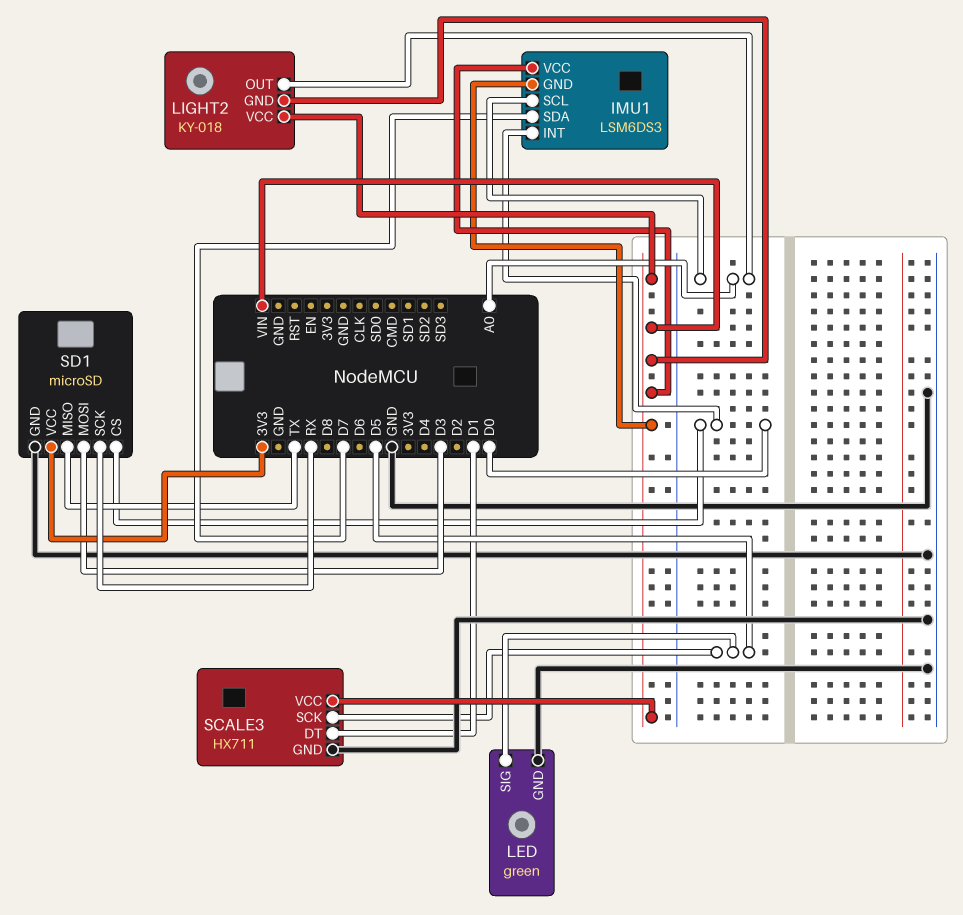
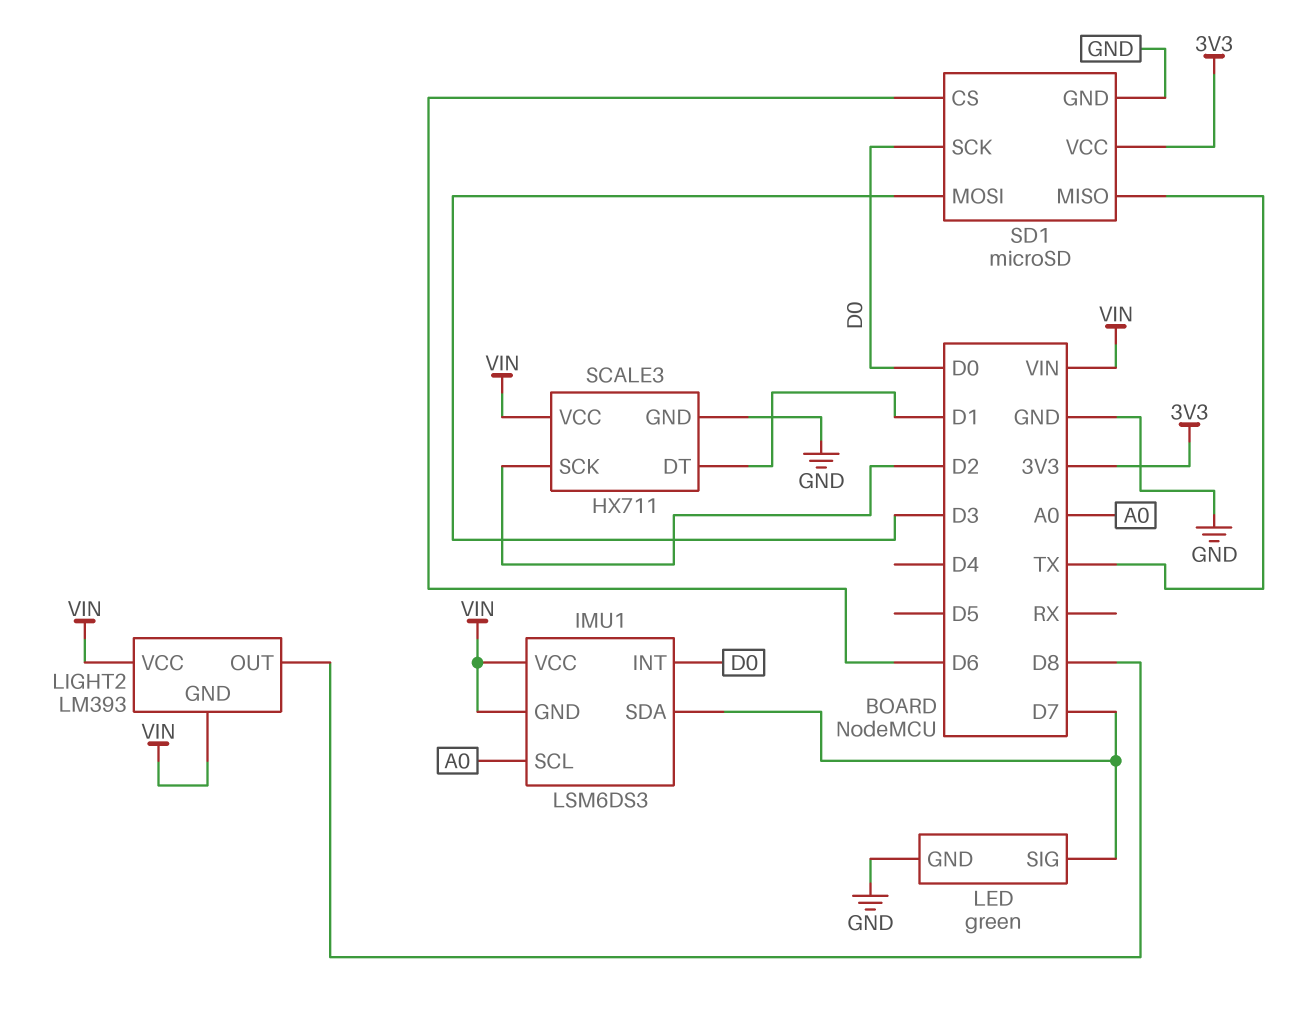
LED pin SIG: D5 -> D7
LIGHT2: KY-018 -> LM393
LIGHT2 pin OUT: A0 -> D8
SCALE3 pin SCK: D5 -> D2
SD1 pin CS: D0 -> D6
SD1 pin SCK: RX -> D0

